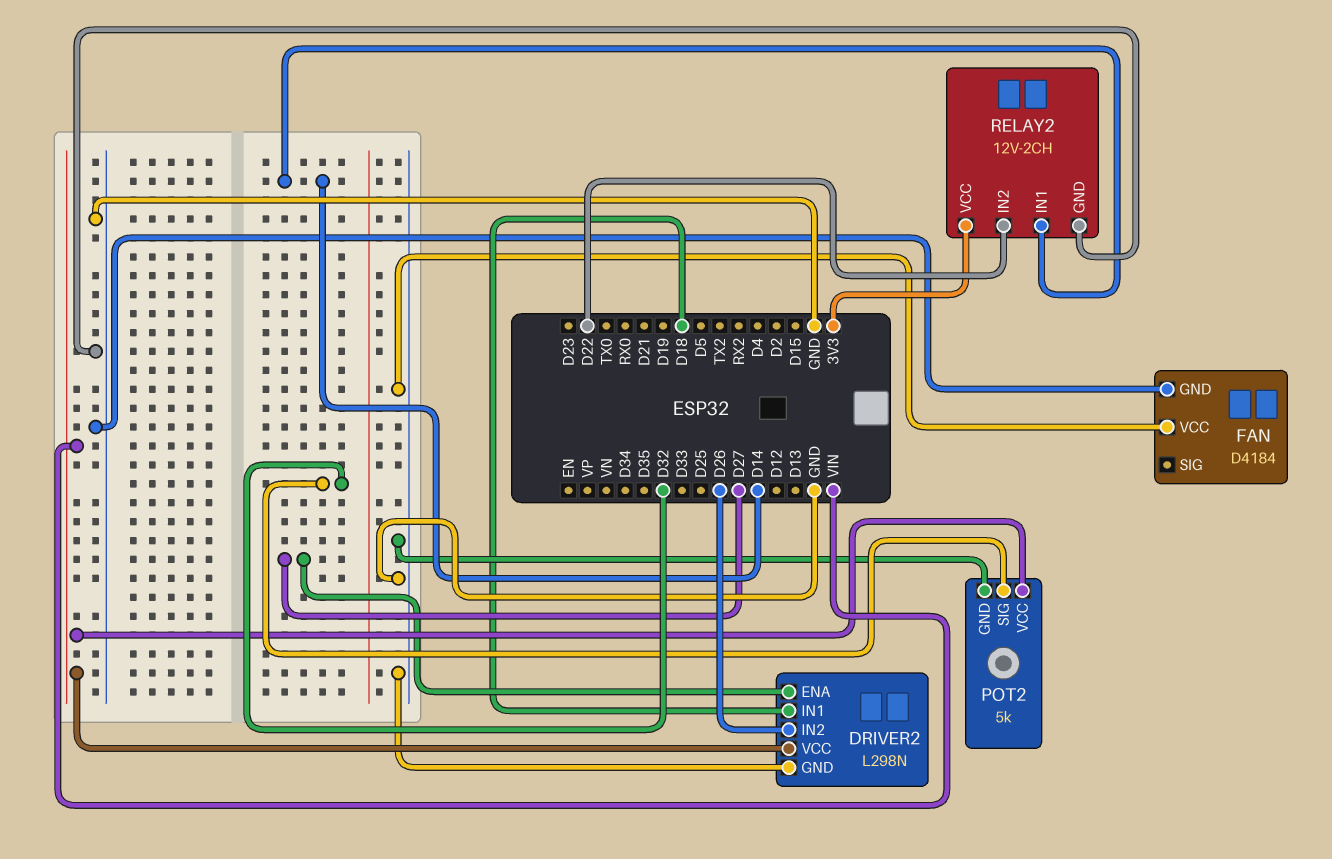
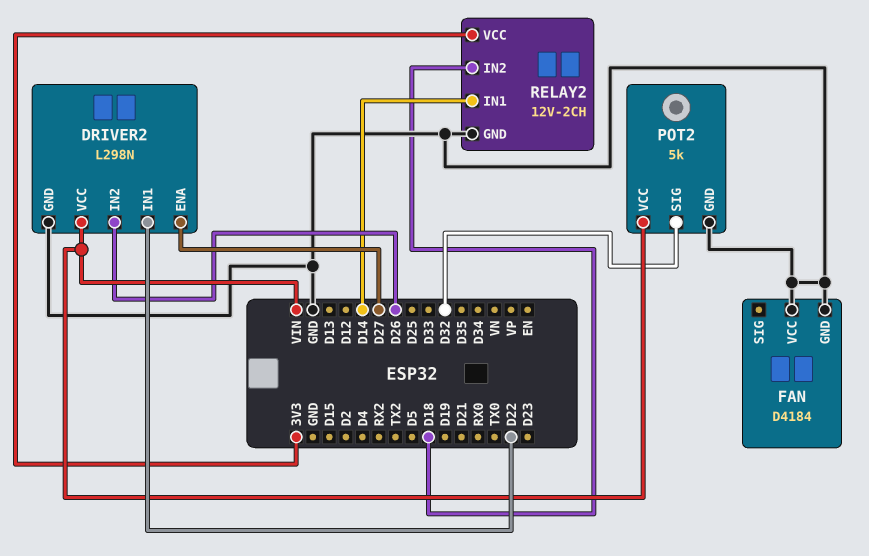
DRIVER2 pin IN1: D18 -> D22
RELAY2 pin IN2: D22 -> D18

